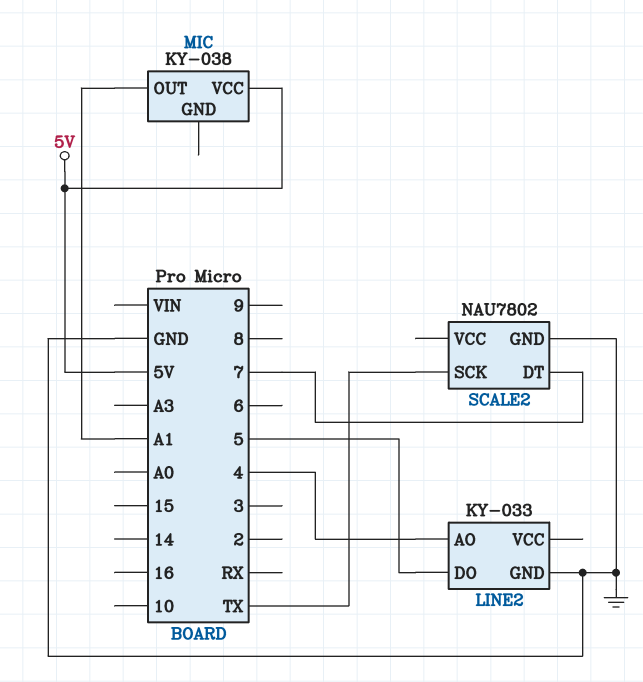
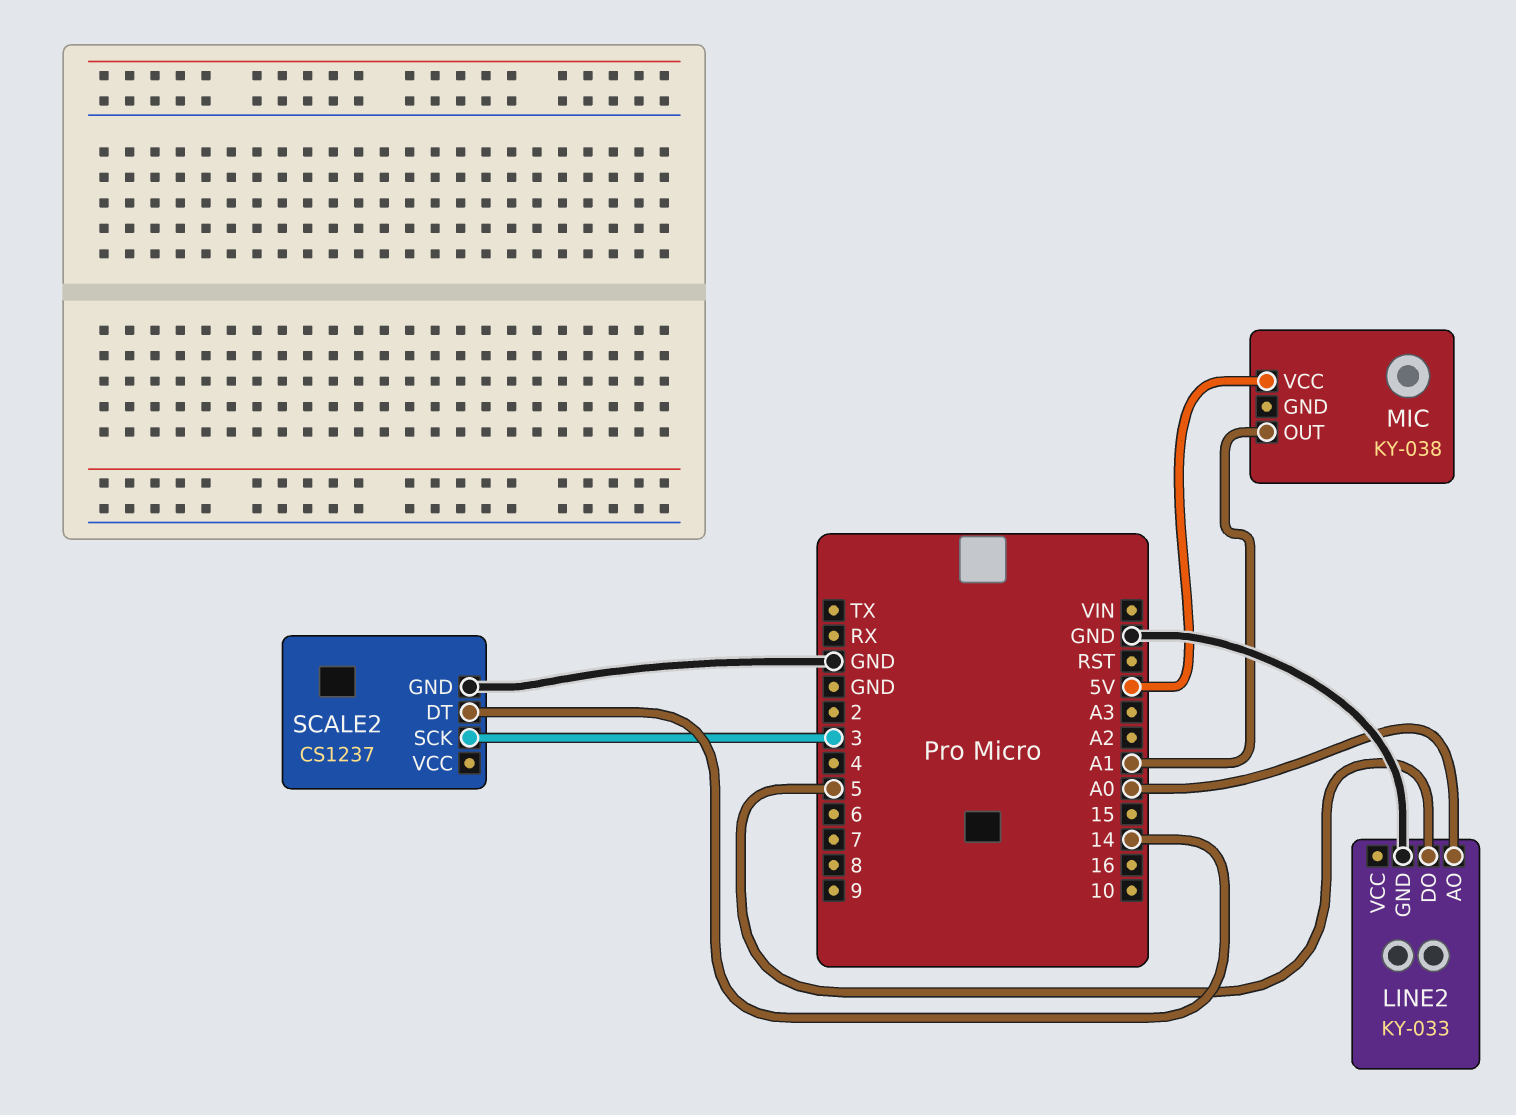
LINE2 pin AO: 4 -> A0
SCALE2: NAU7802 -> CS1237
SCALE2 pin DT: 7 -> 14
SCALE2 pin SCK: TX -> 3

